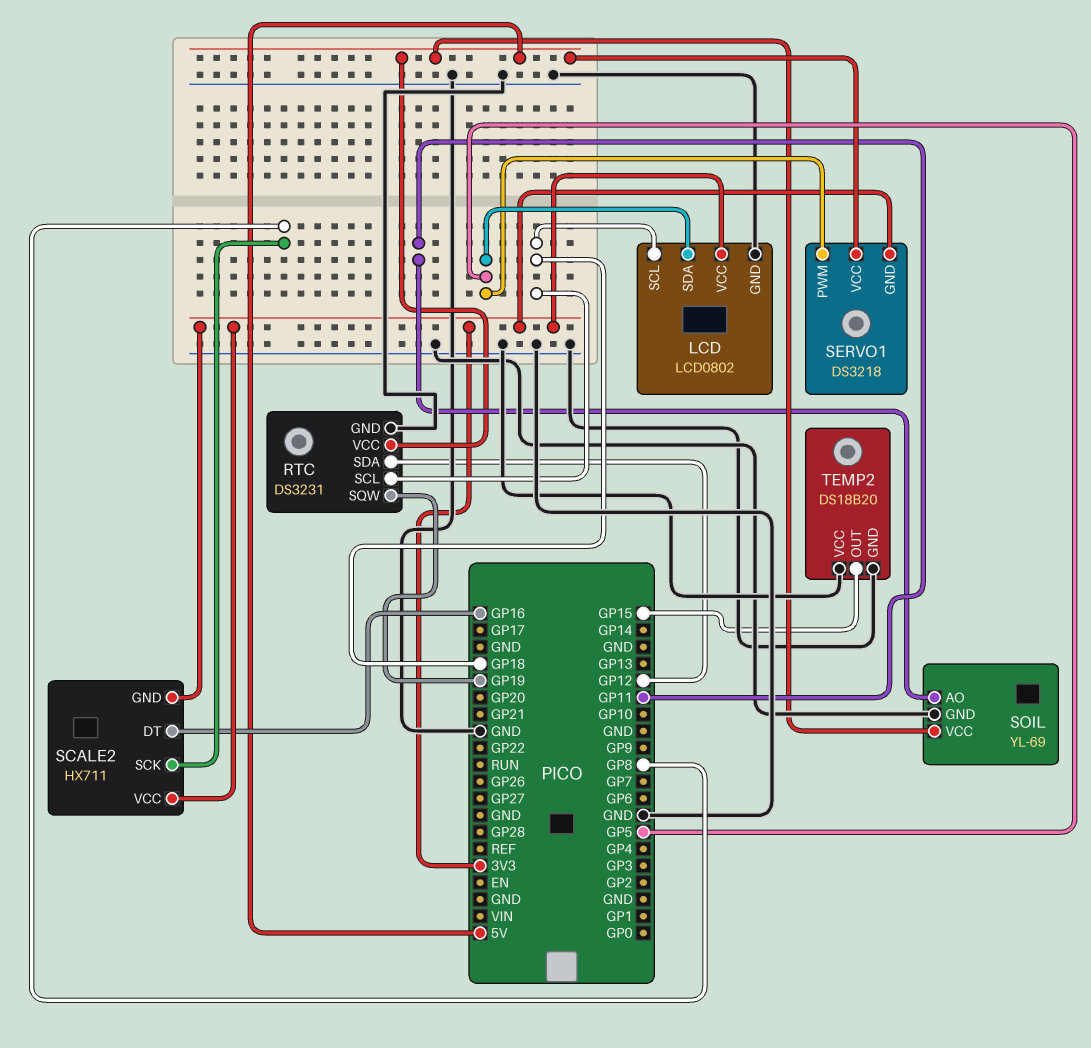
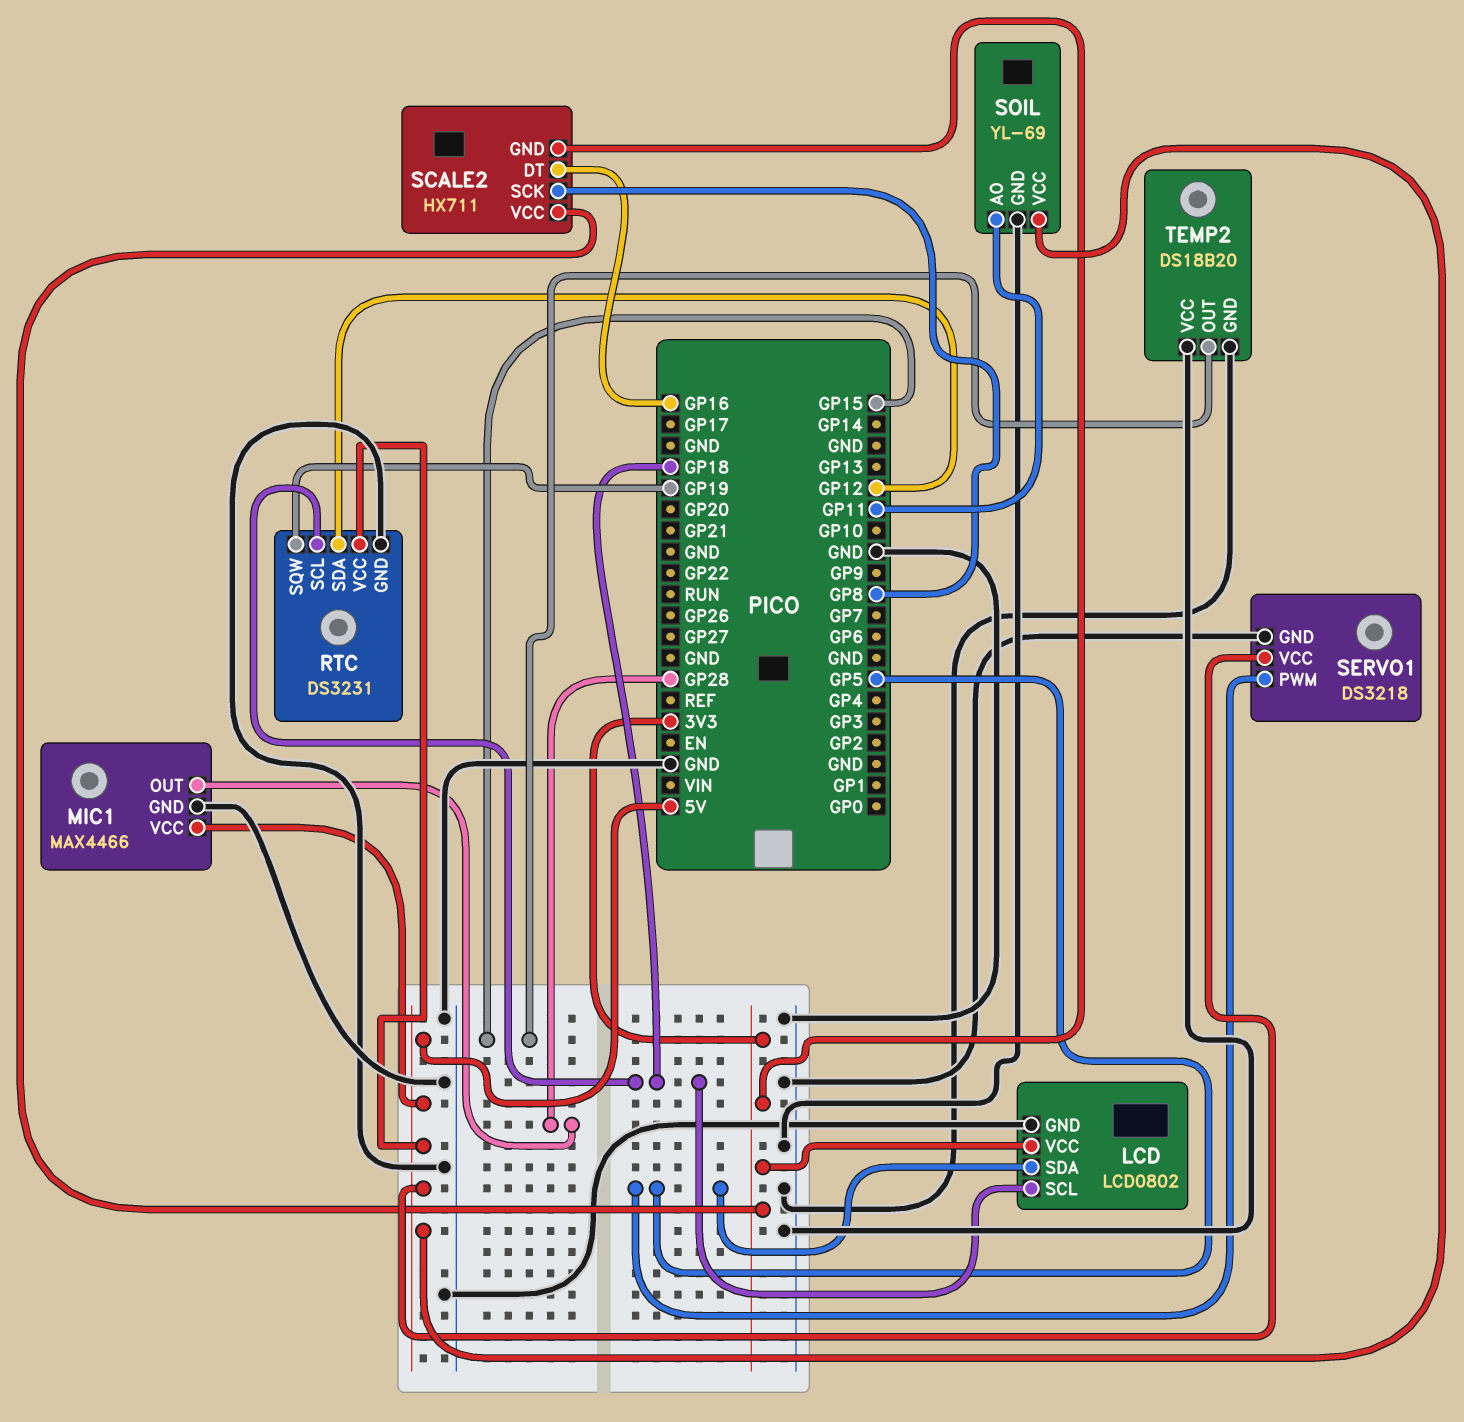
MIC1: none -> MAX4466
MIC1 pin GND: none -> GND
MIC1 pin OUT: none -> GP28
MIC1 pin VCC: none -> 5V
SERVO1 pin GND: 3V3 -> GND

